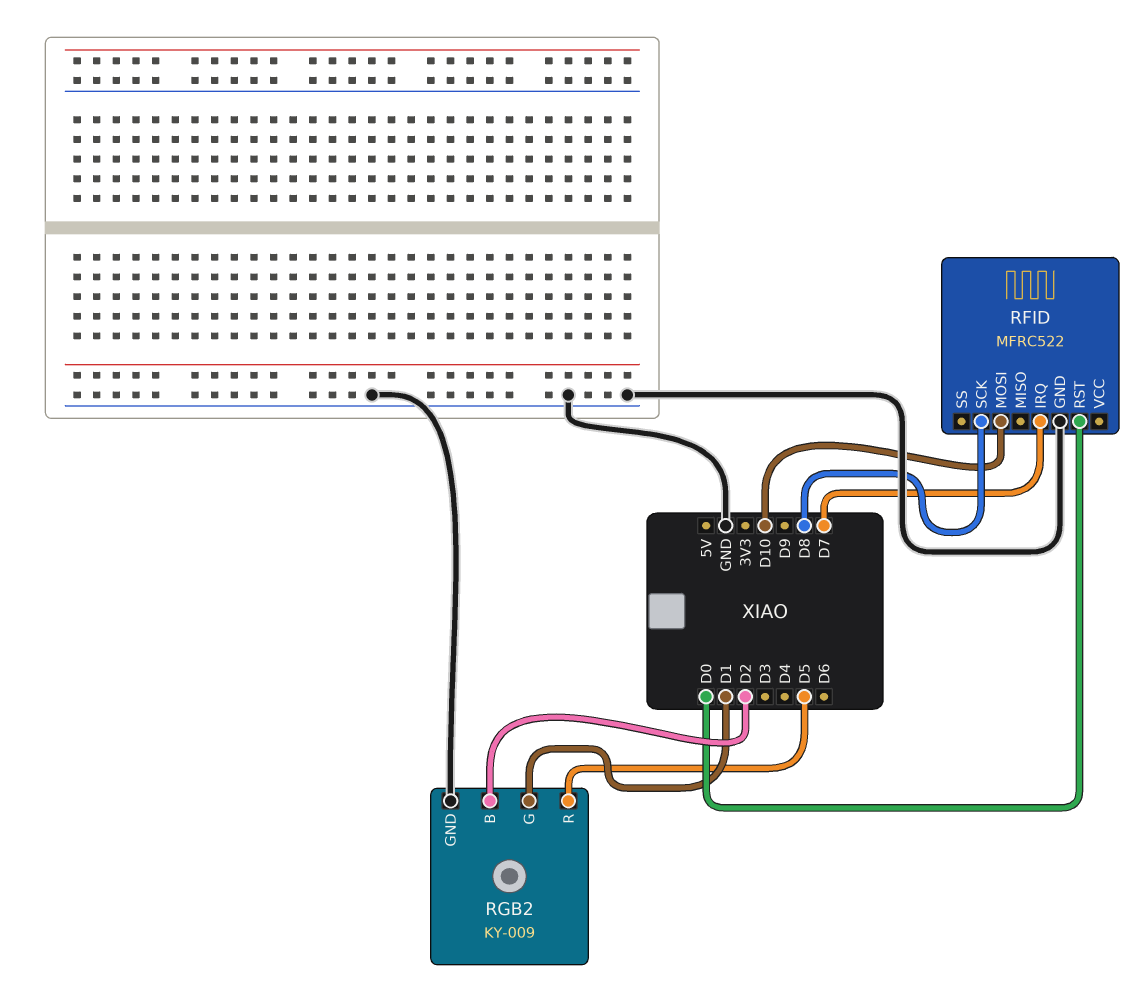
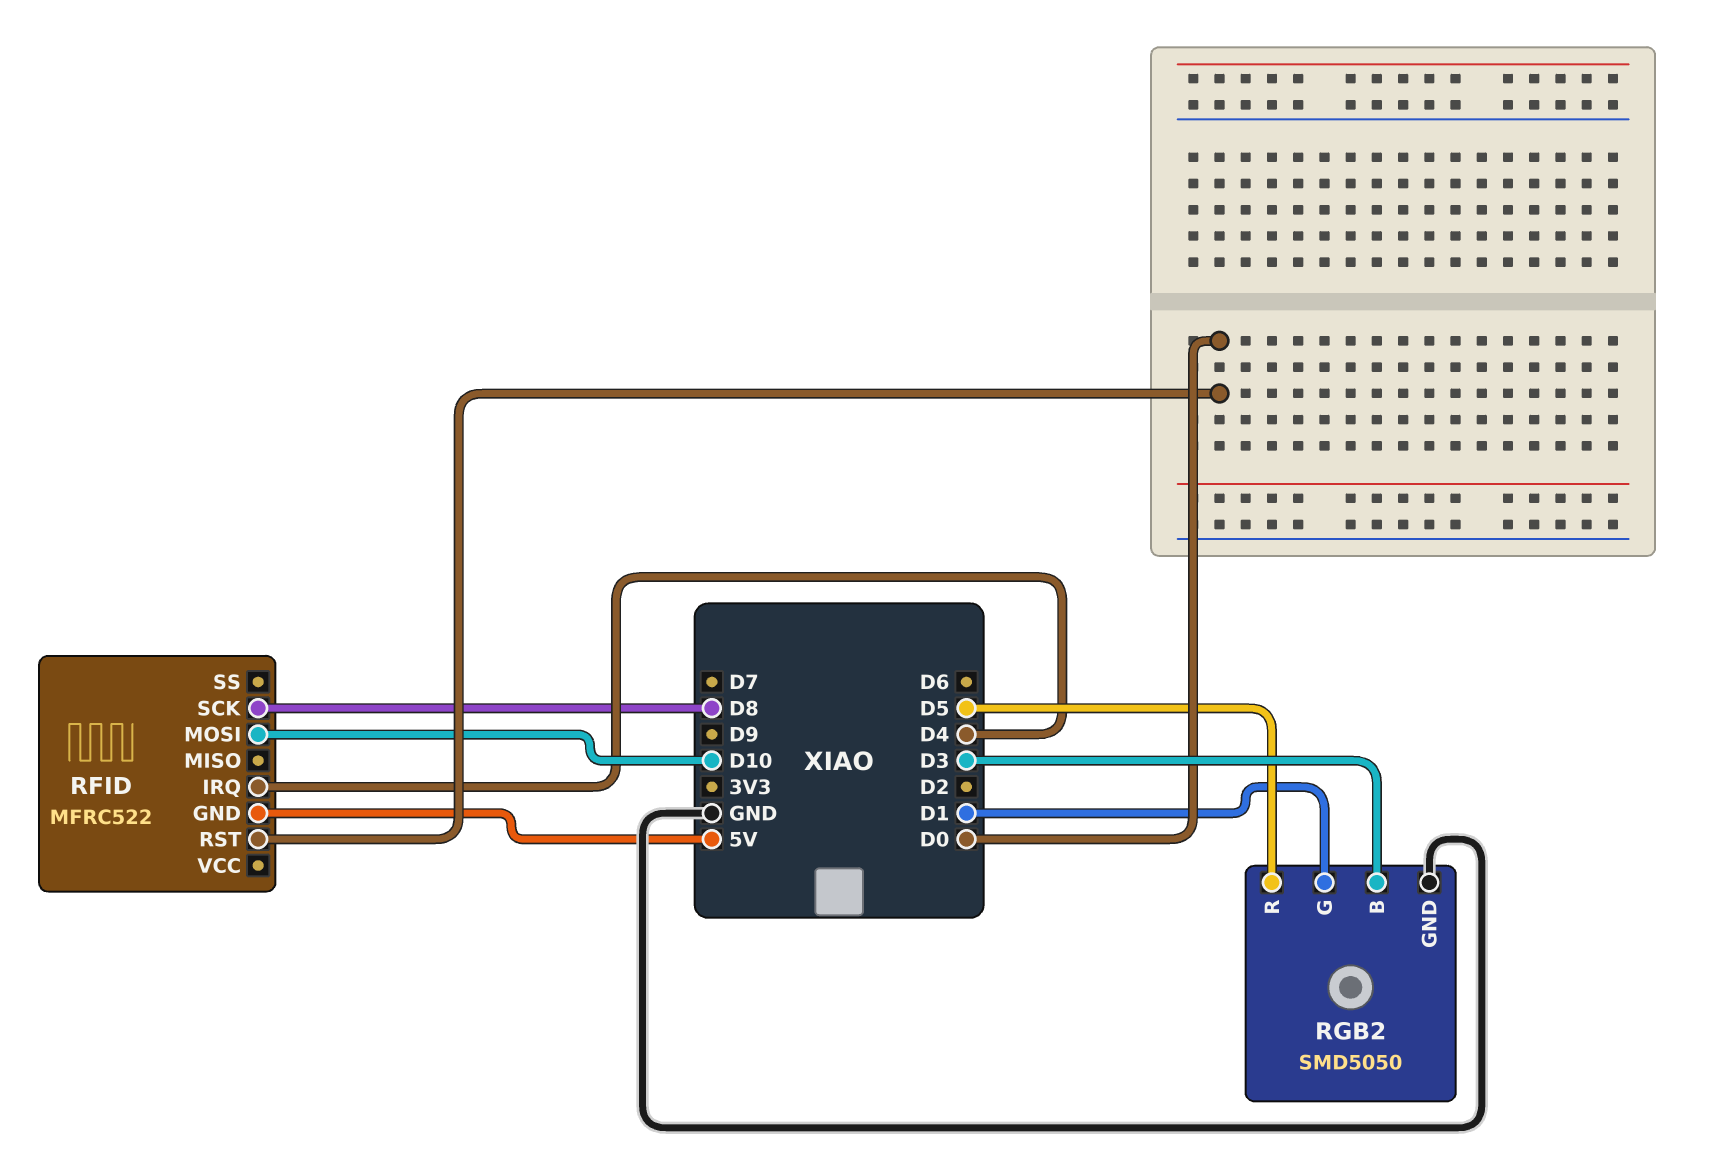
RFID pin GND: GND -> 5V
RFID pin IRQ: D7 -> D4
RGB2: KY-009 -> SMD5050
RGB2 pin B: D2 -> D3

